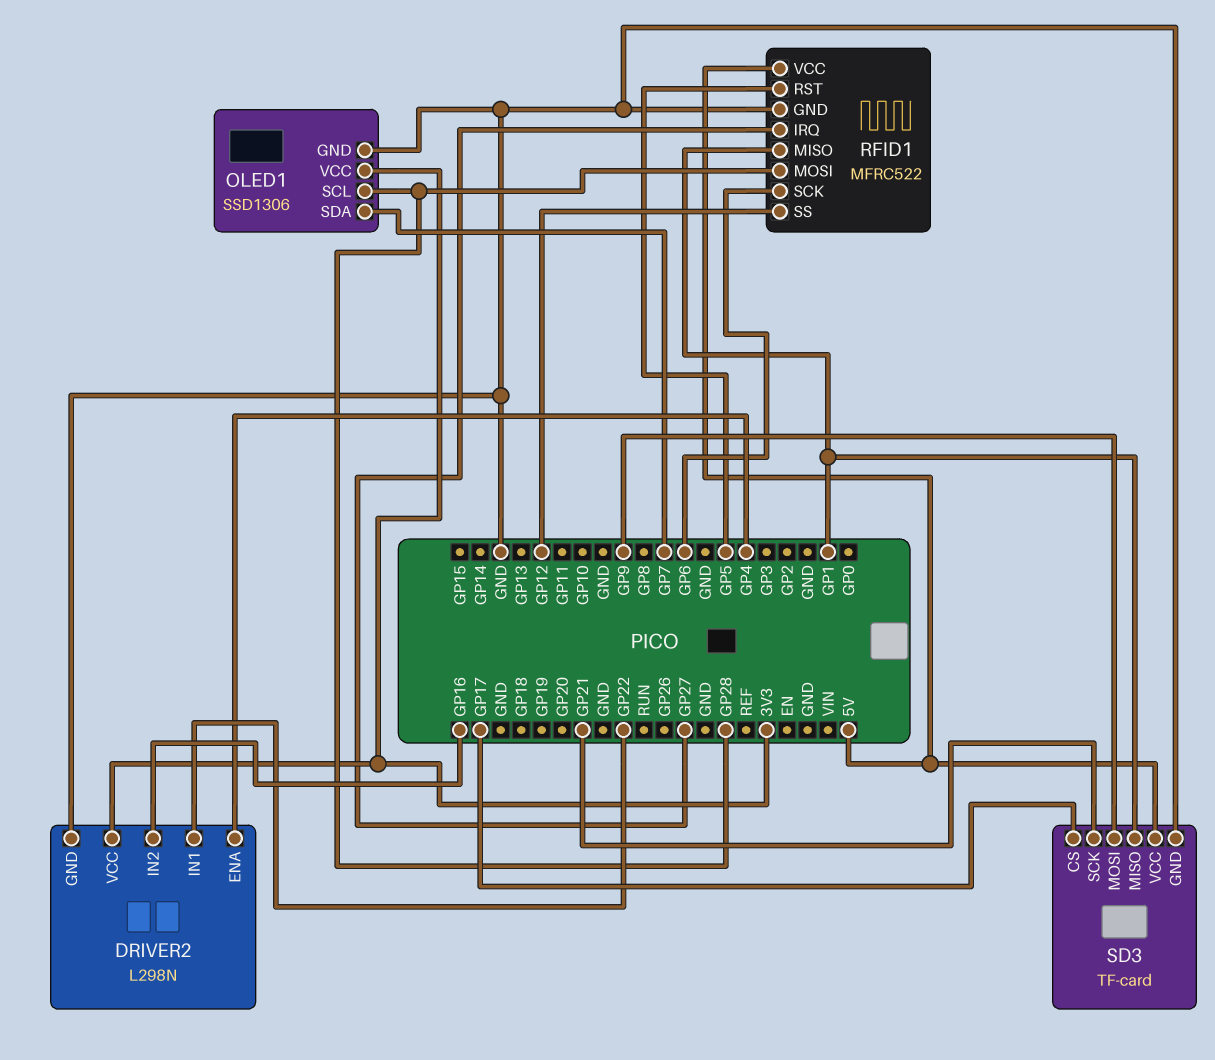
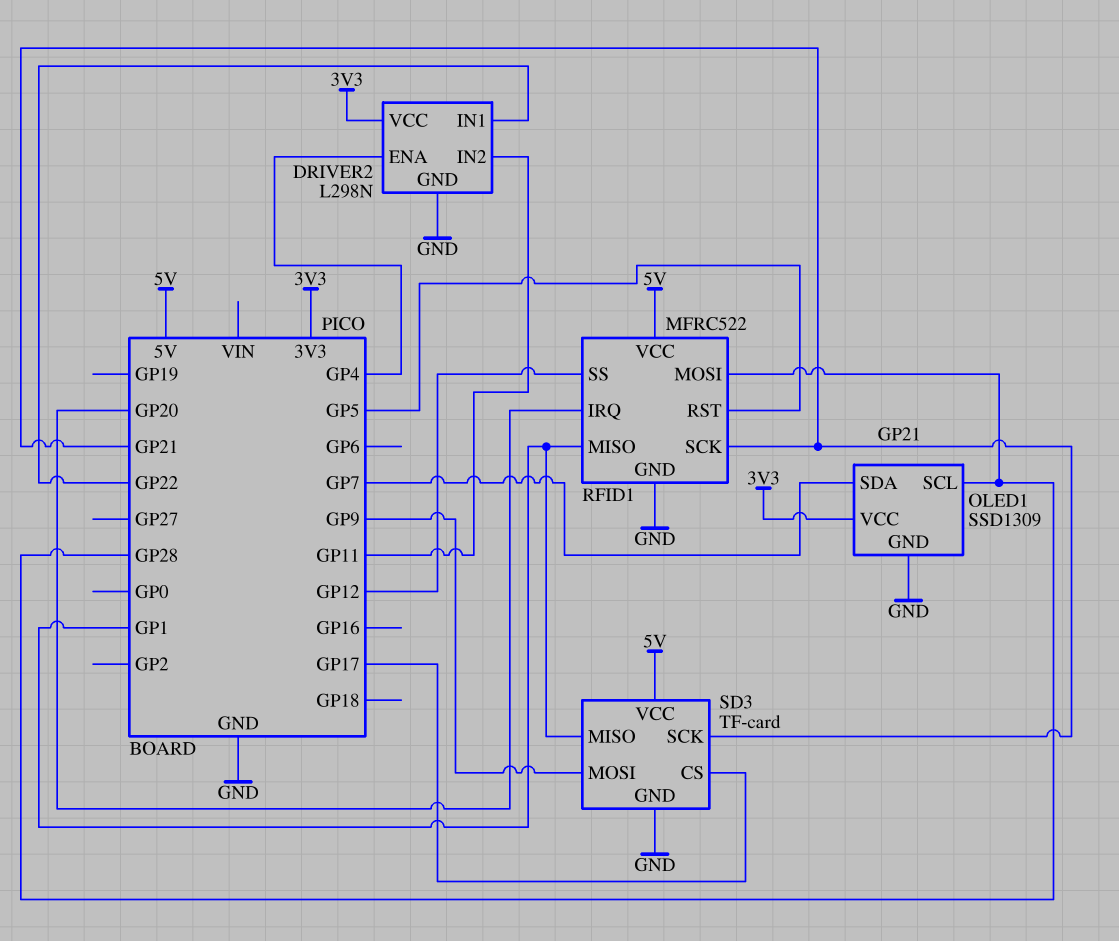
DRIVER2 pin IN2: GP16 -> GP11
OLED1: SSD1306 -> SSD1309
RFID1 pin IRQ: GP27 -> GP20
RFID1 pin SCK: GP6 -> GP21

